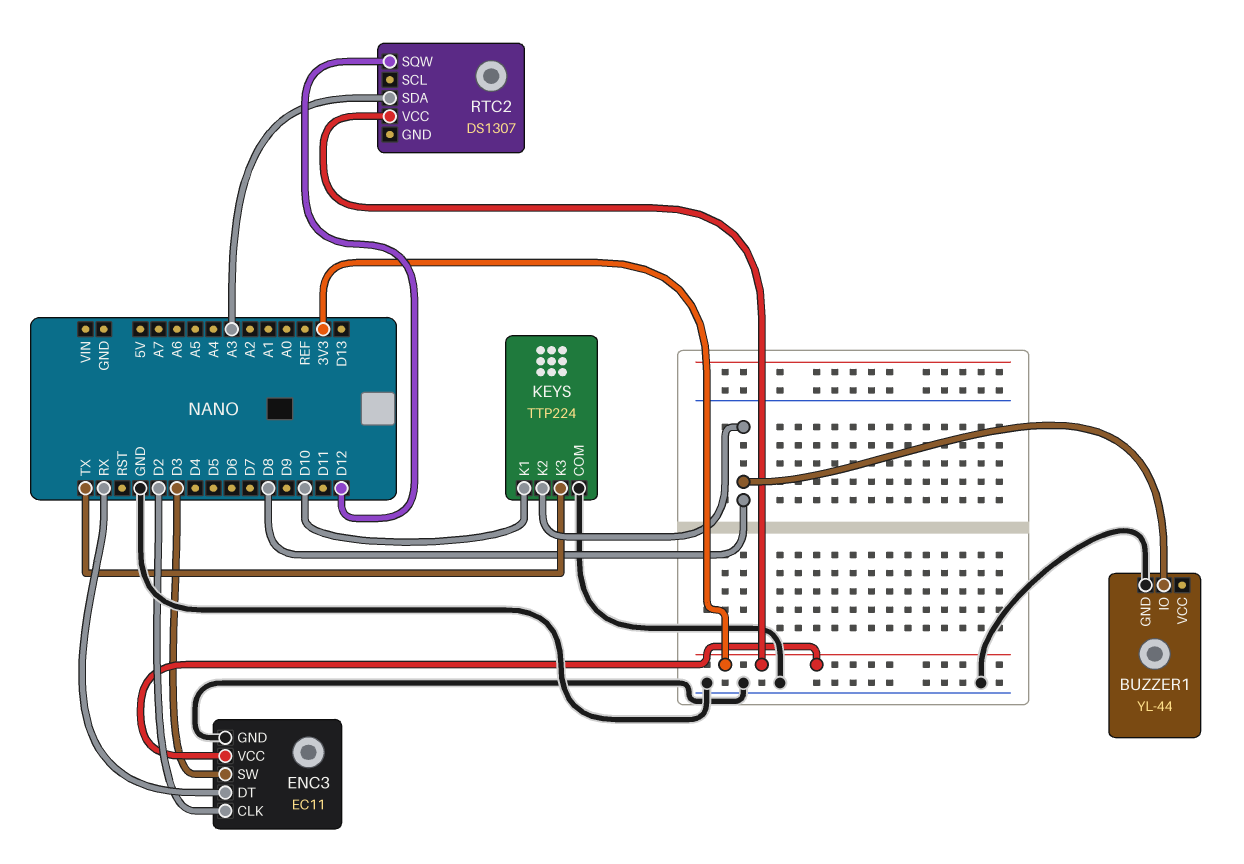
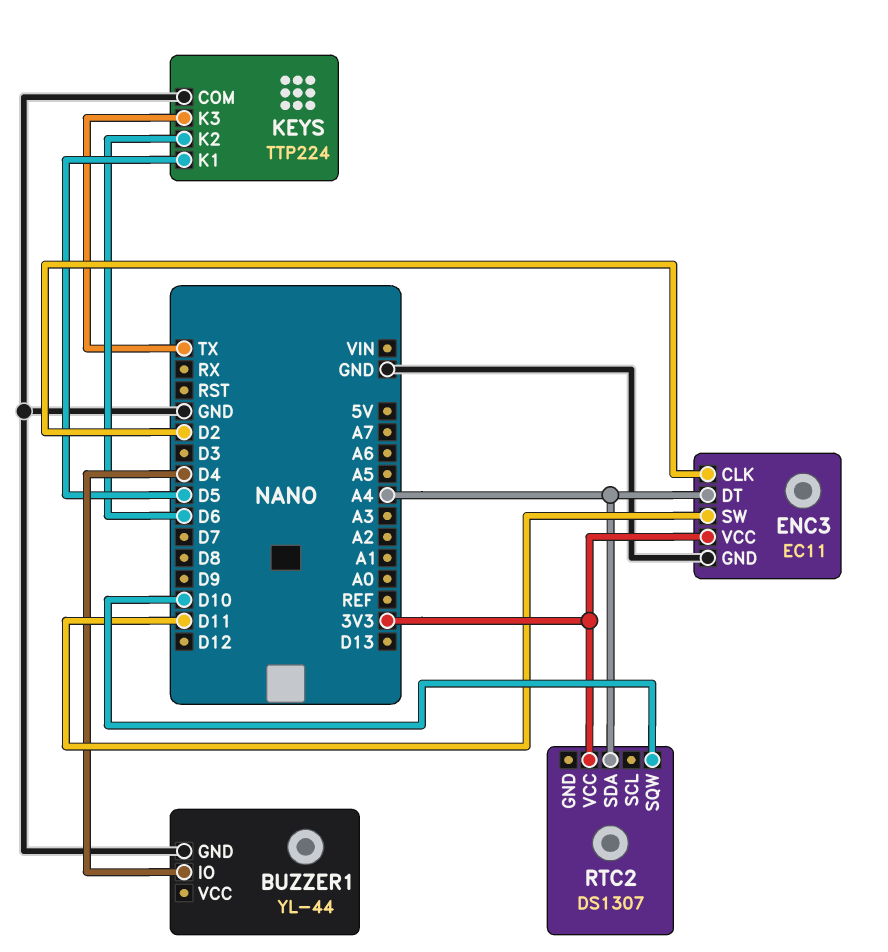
BUZZER1 pin IO: D8 -> D4
ENC3 pin DT: RX -> A4
ENC3 pin SW: D3 -> D11
KEYS pin K1: D10 -> D5
KEYS pin K2: D8 -> D6
RTC2 pin SDA: A3 -> A4
RTC2 pin SQW: D12 -> D10

